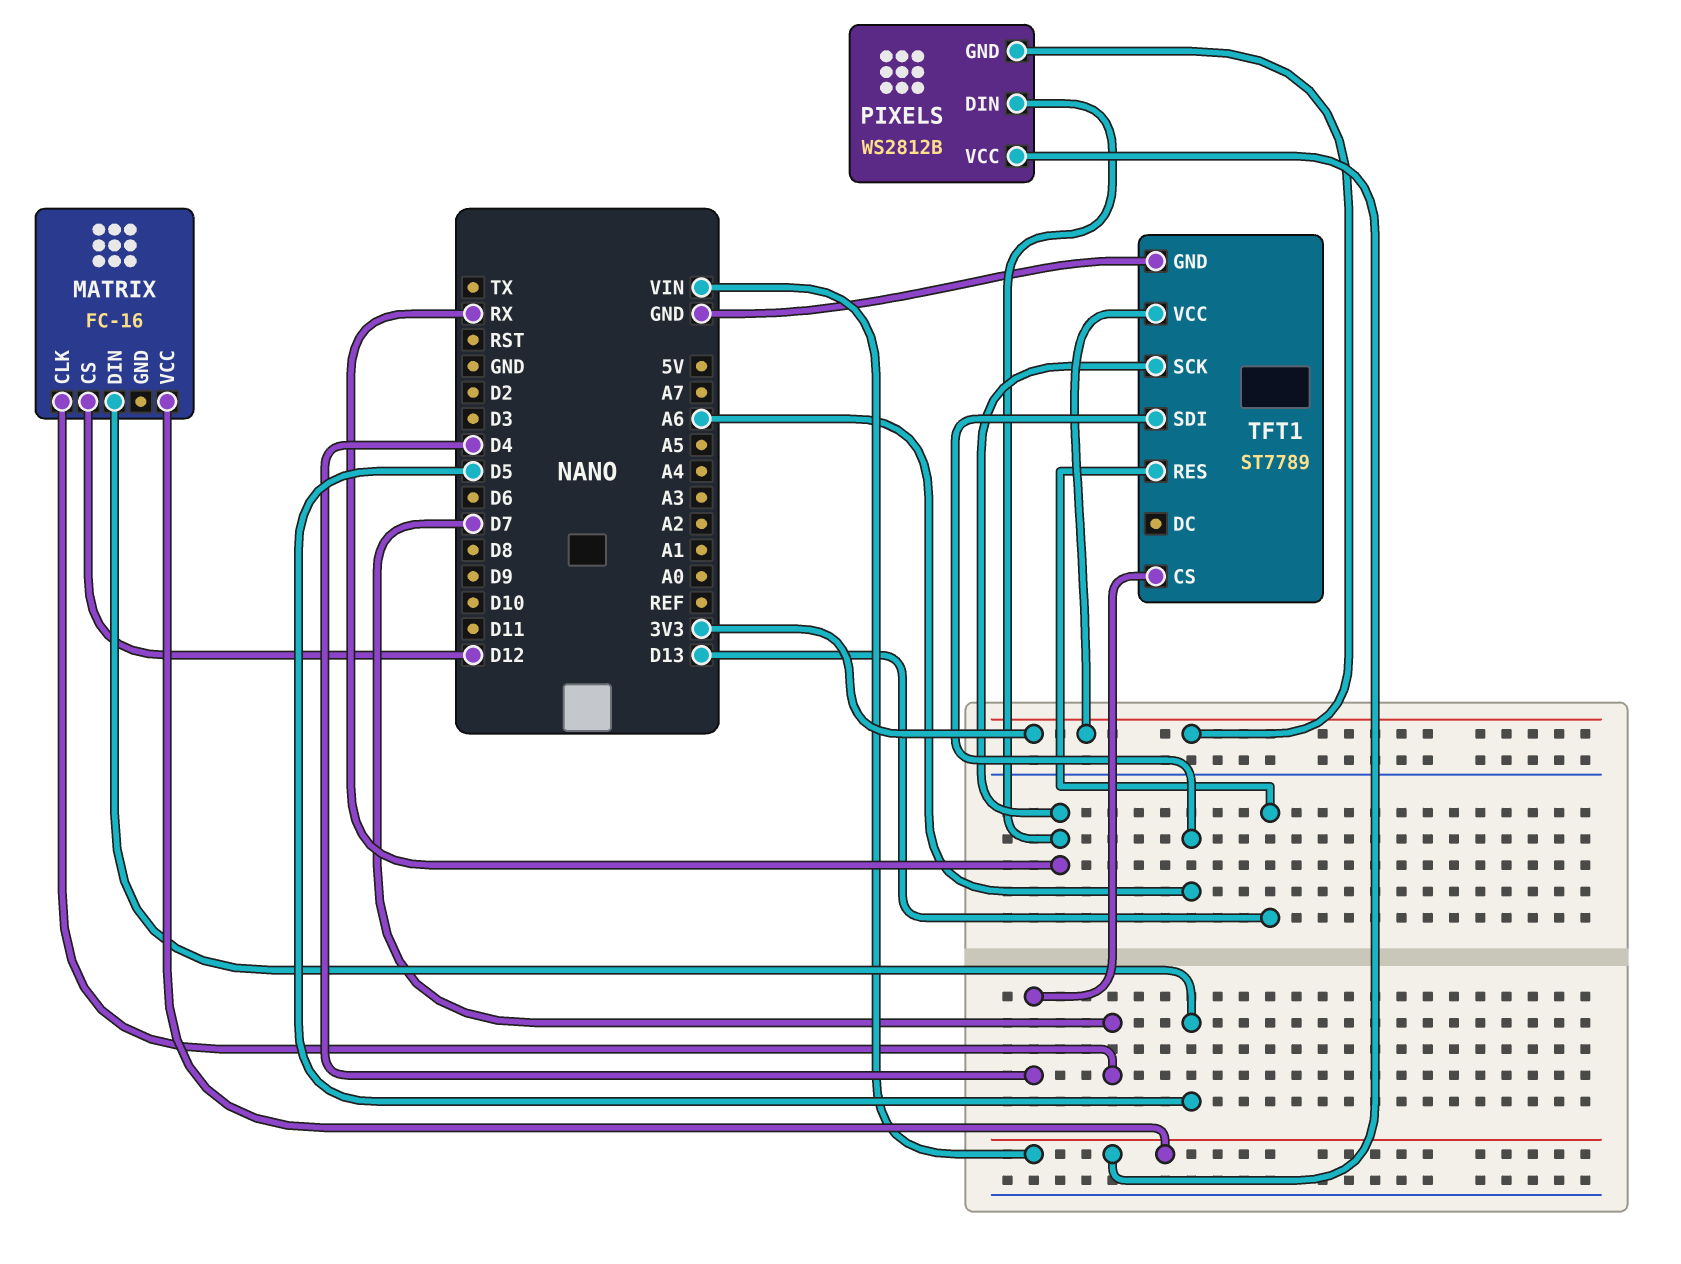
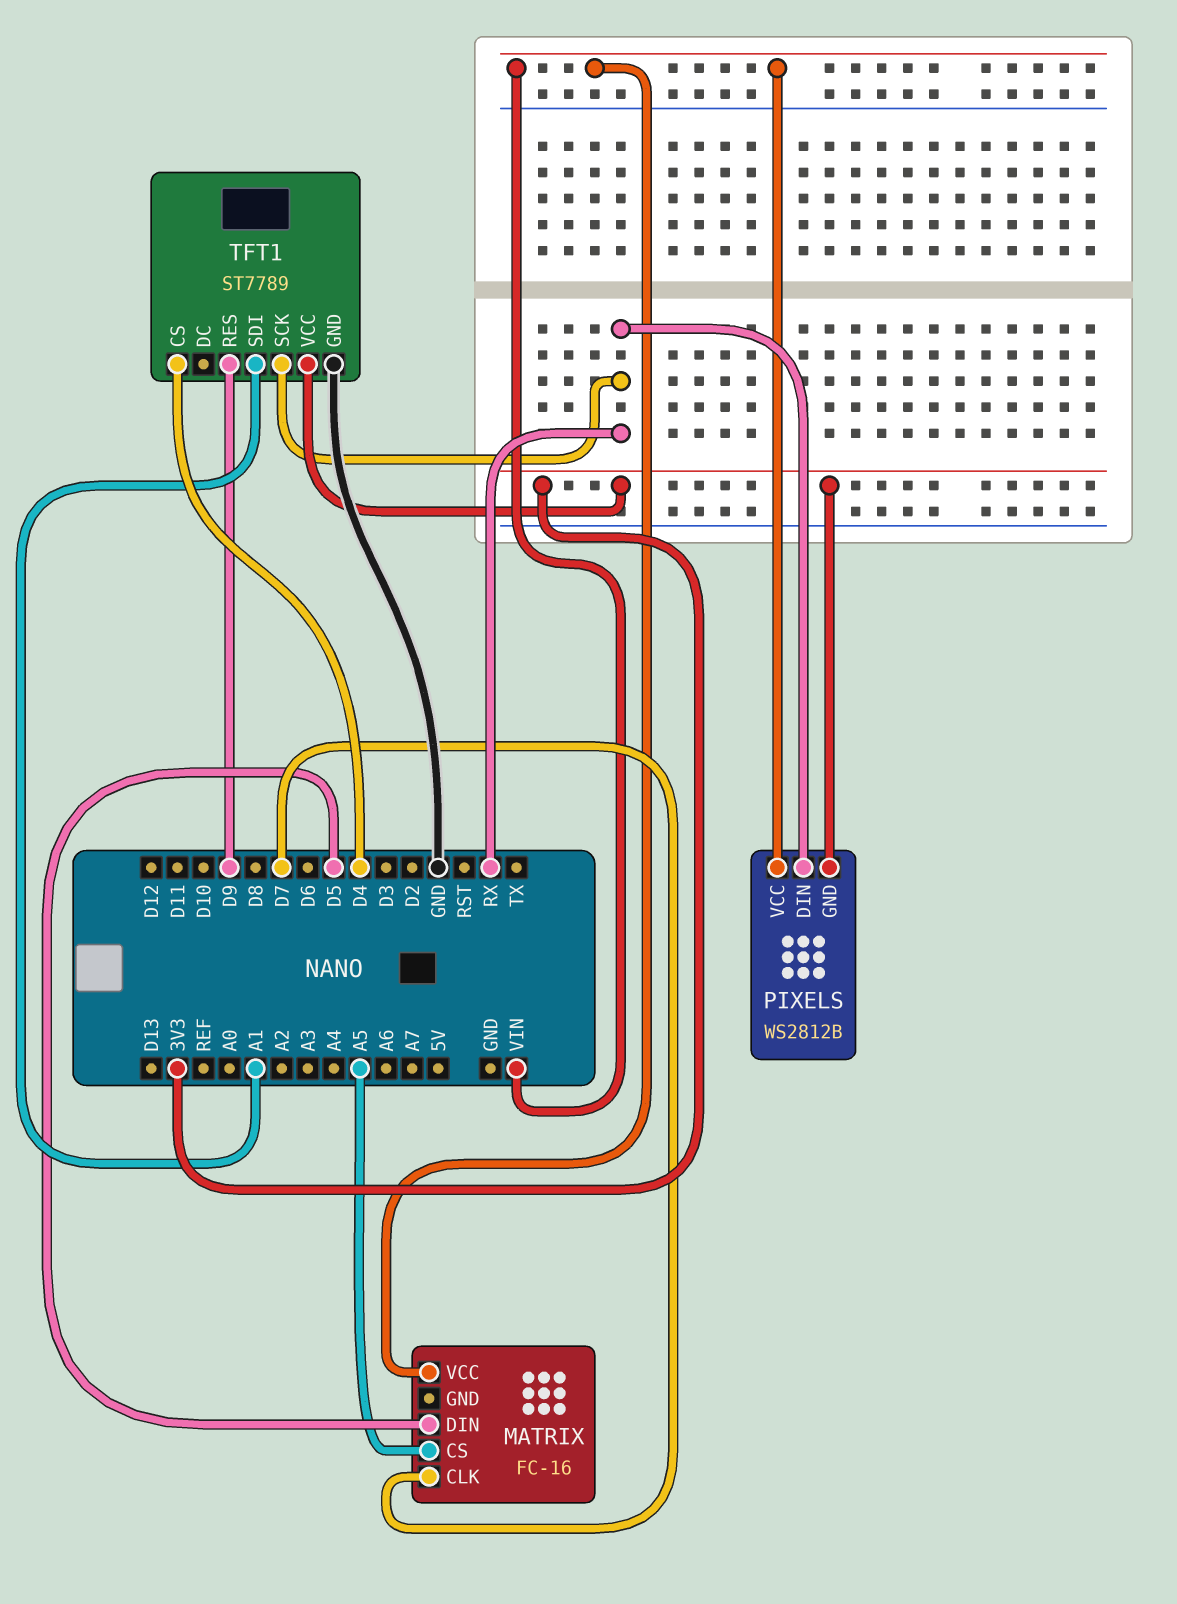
MATRIX pin CS: D12 -> A5
TFT1 pin RES: D13 -> D9
TFT1 pin SDI: A6 -> A1

